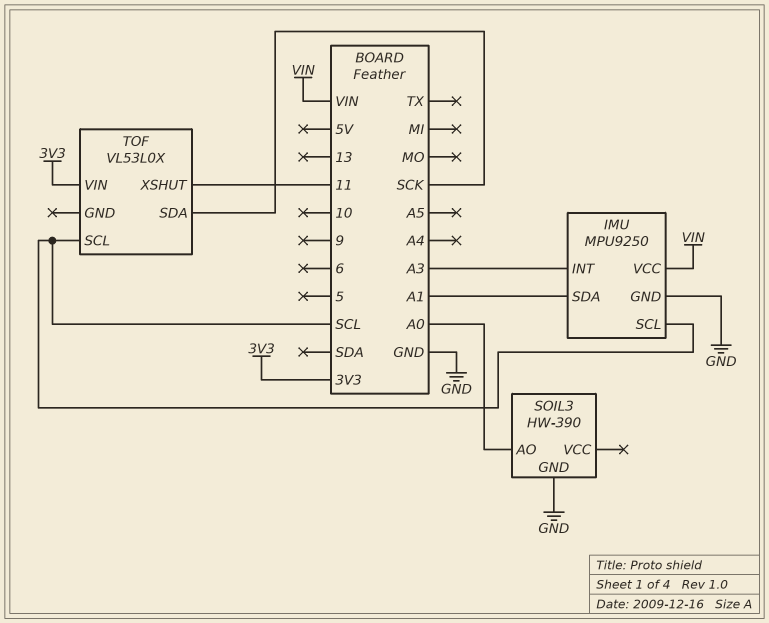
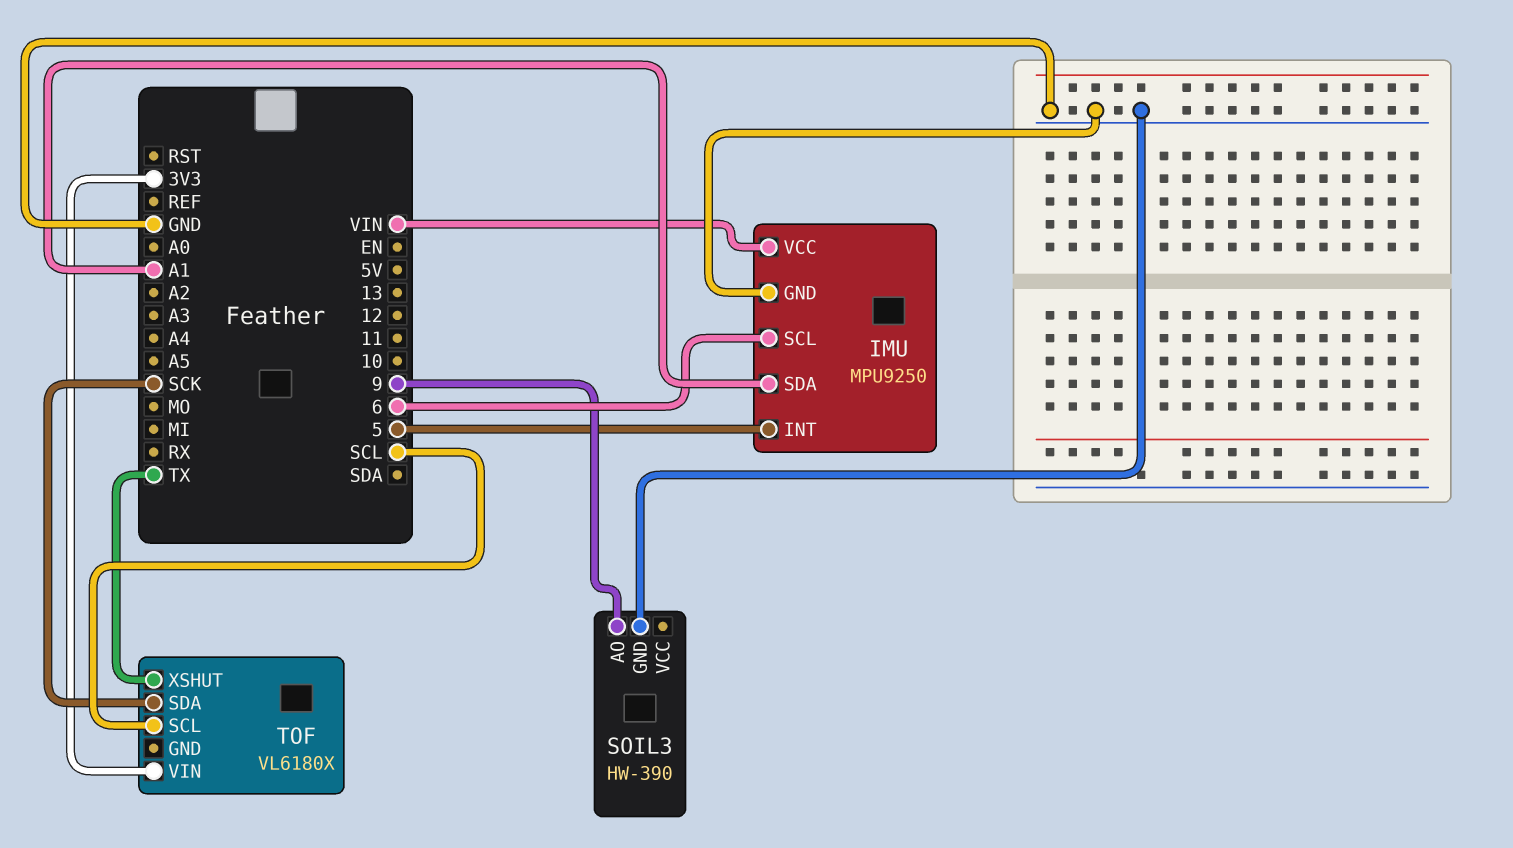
IMU pin INT: A3 -> 5
IMU pin SCL: SCL -> 6
SOIL3 pin AO: A0 -> 9
TOF: VL53L0X -> VL6180X
TOF pin XSHUT: 11 -> TX

